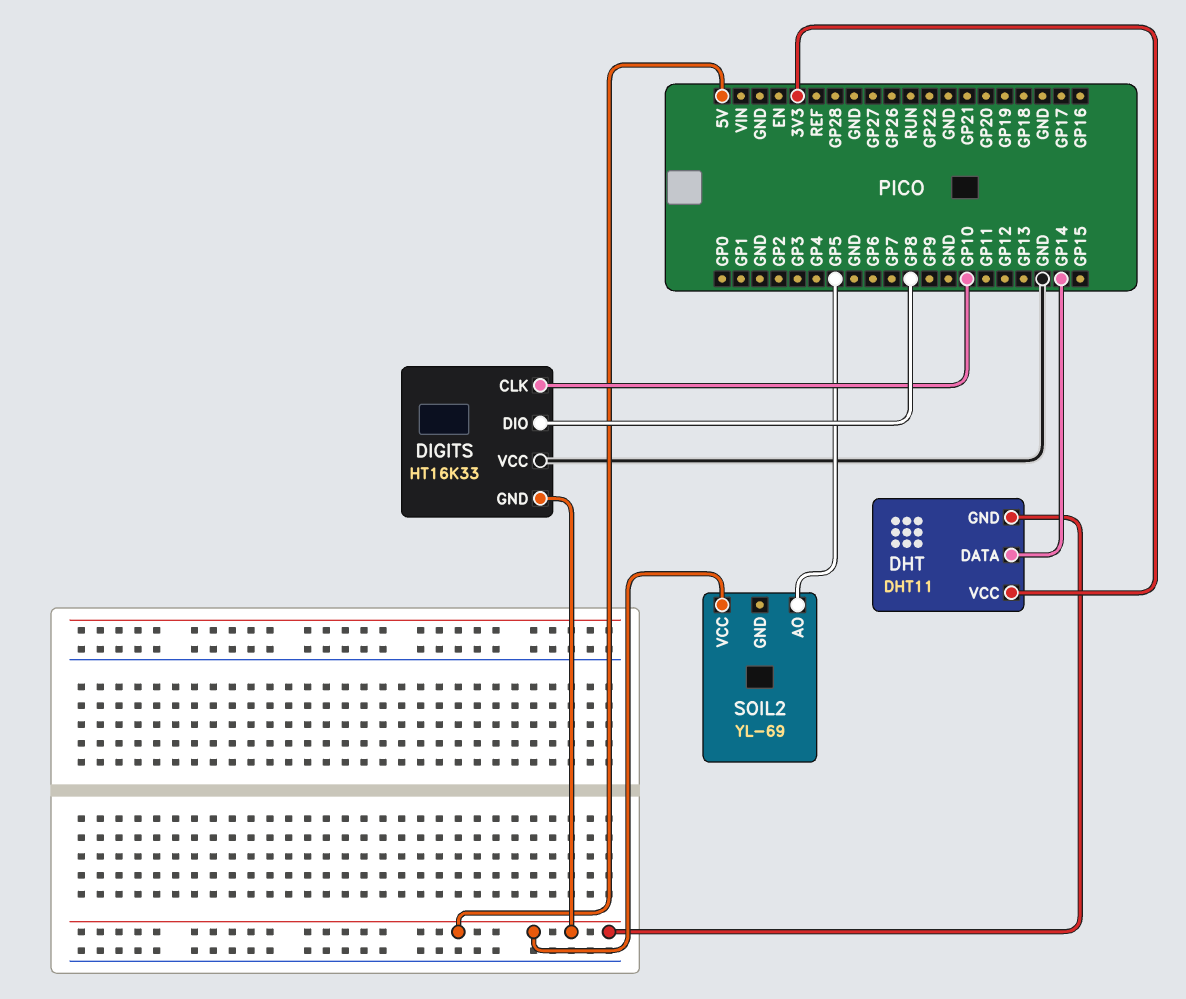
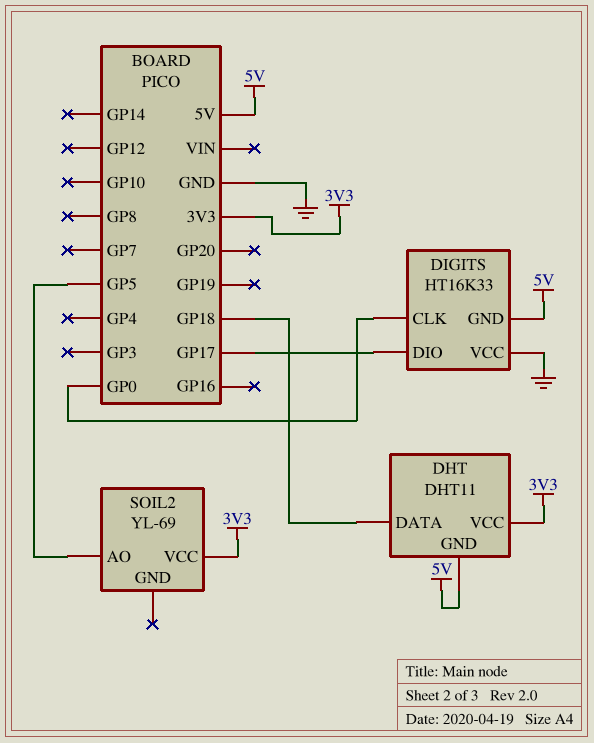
DHT pin DATA: GP14 -> GP18
DIGITS pin CLK: GP10 -> GP0
DIGITS pin DIO: GP8 -> GP17
SOIL2 pin VCC: 5V -> 3V3

